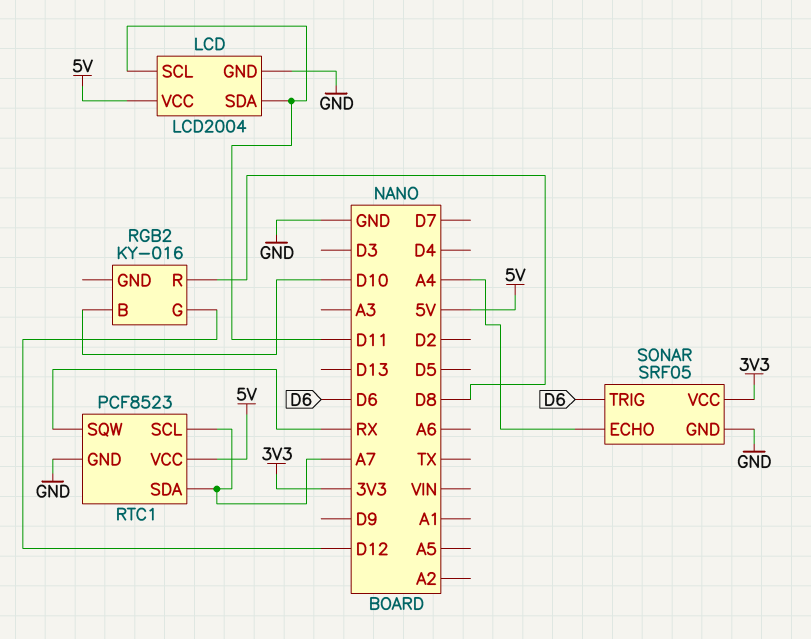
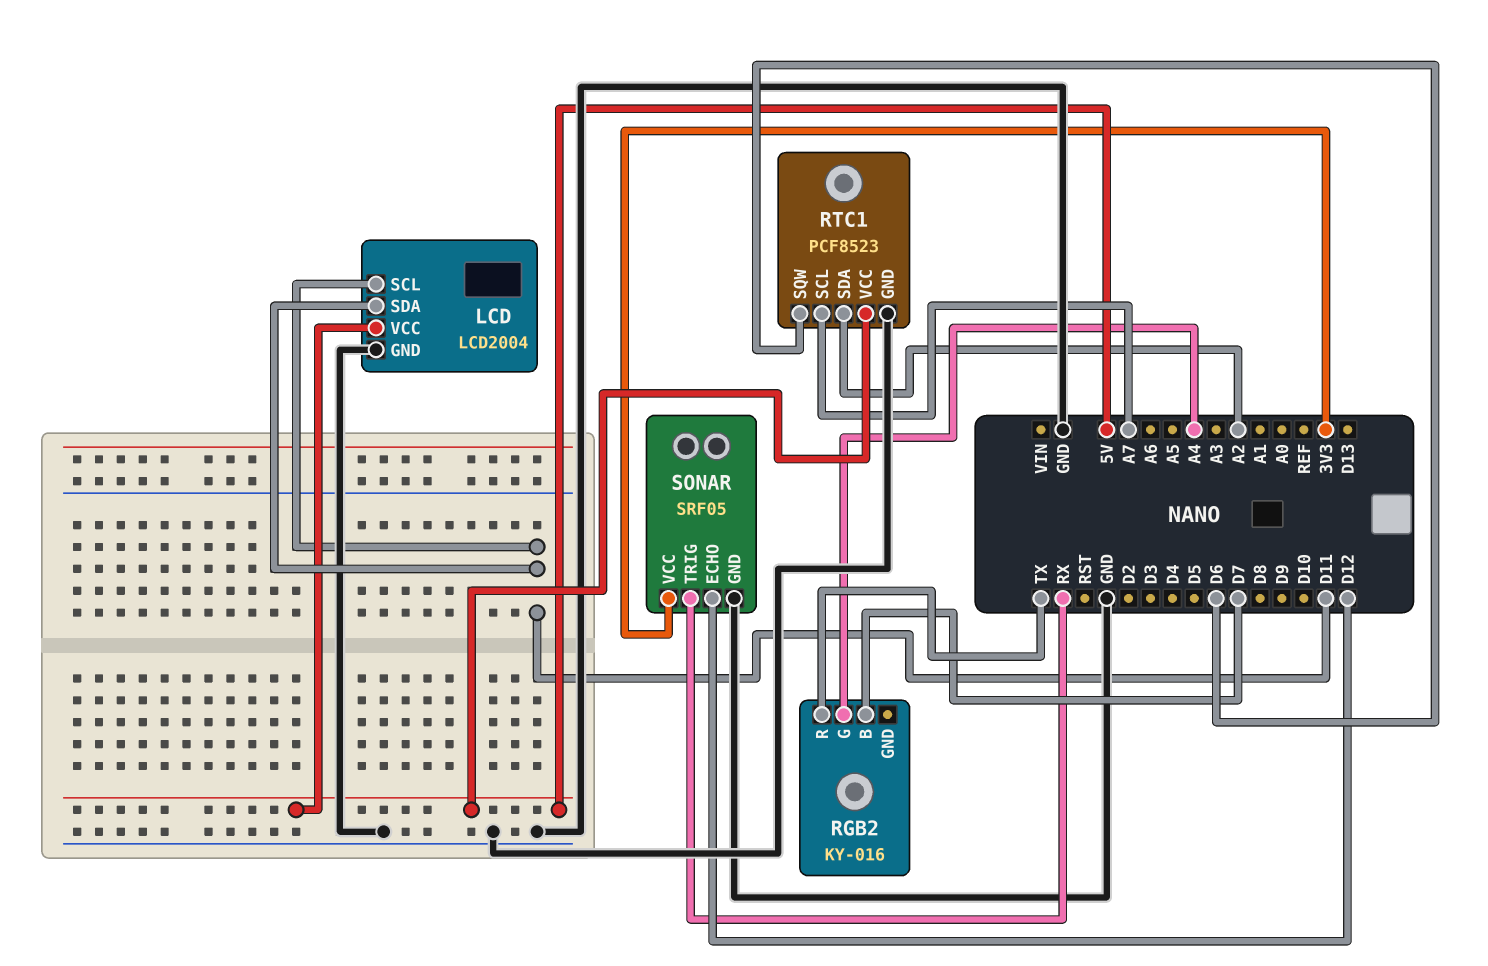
RGB2 pin B: D10 -> D7
RGB2 pin G: D12 -> A4
RGB2 pin R: D8 -> TX
RTC1 pin SDA: A7 -> A2
RTC1 pin SQW: RX -> D6
SONAR pin ECHO: A4 -> D12
SONAR pin TRIG: D6 -> RX

